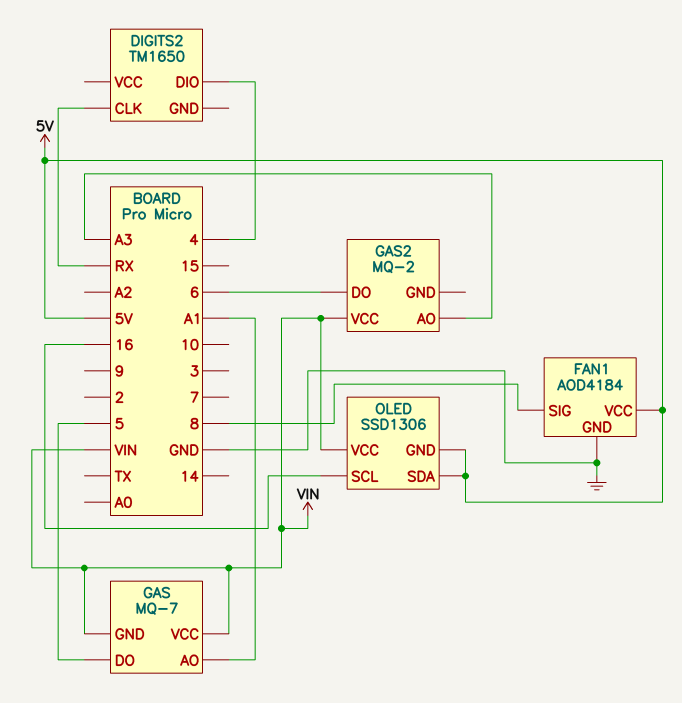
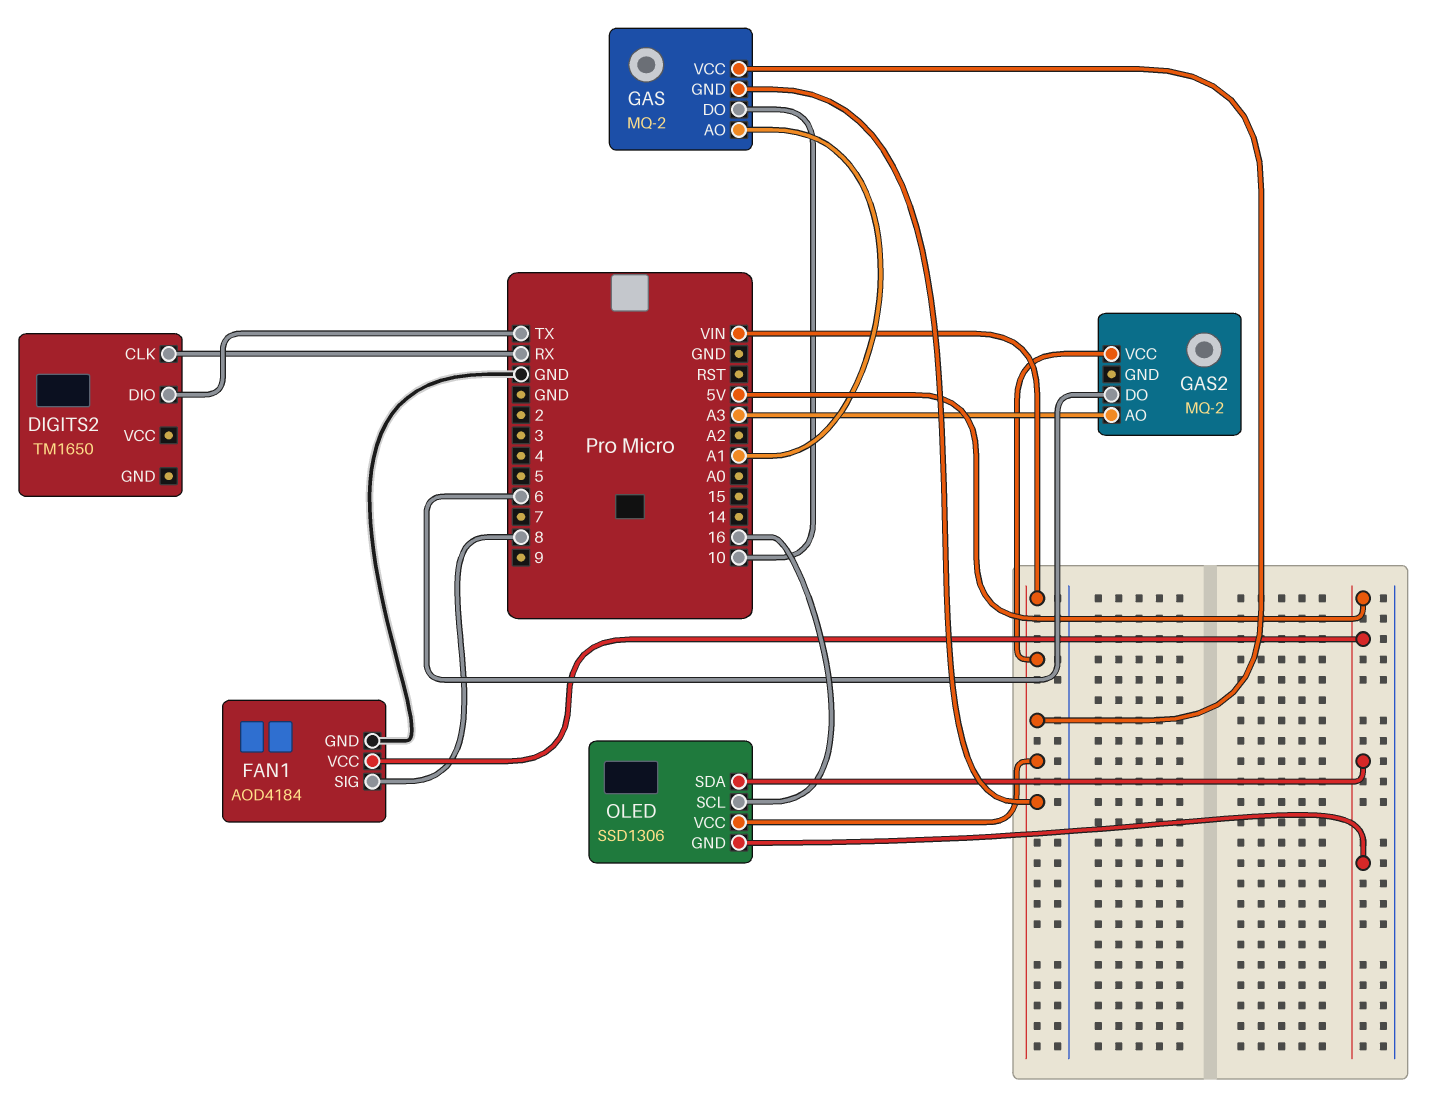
DIGITS2 pin DIO: 4 -> TX
GAS: MQ-7 -> MQ-2
GAS pin DO: 5 -> 10

